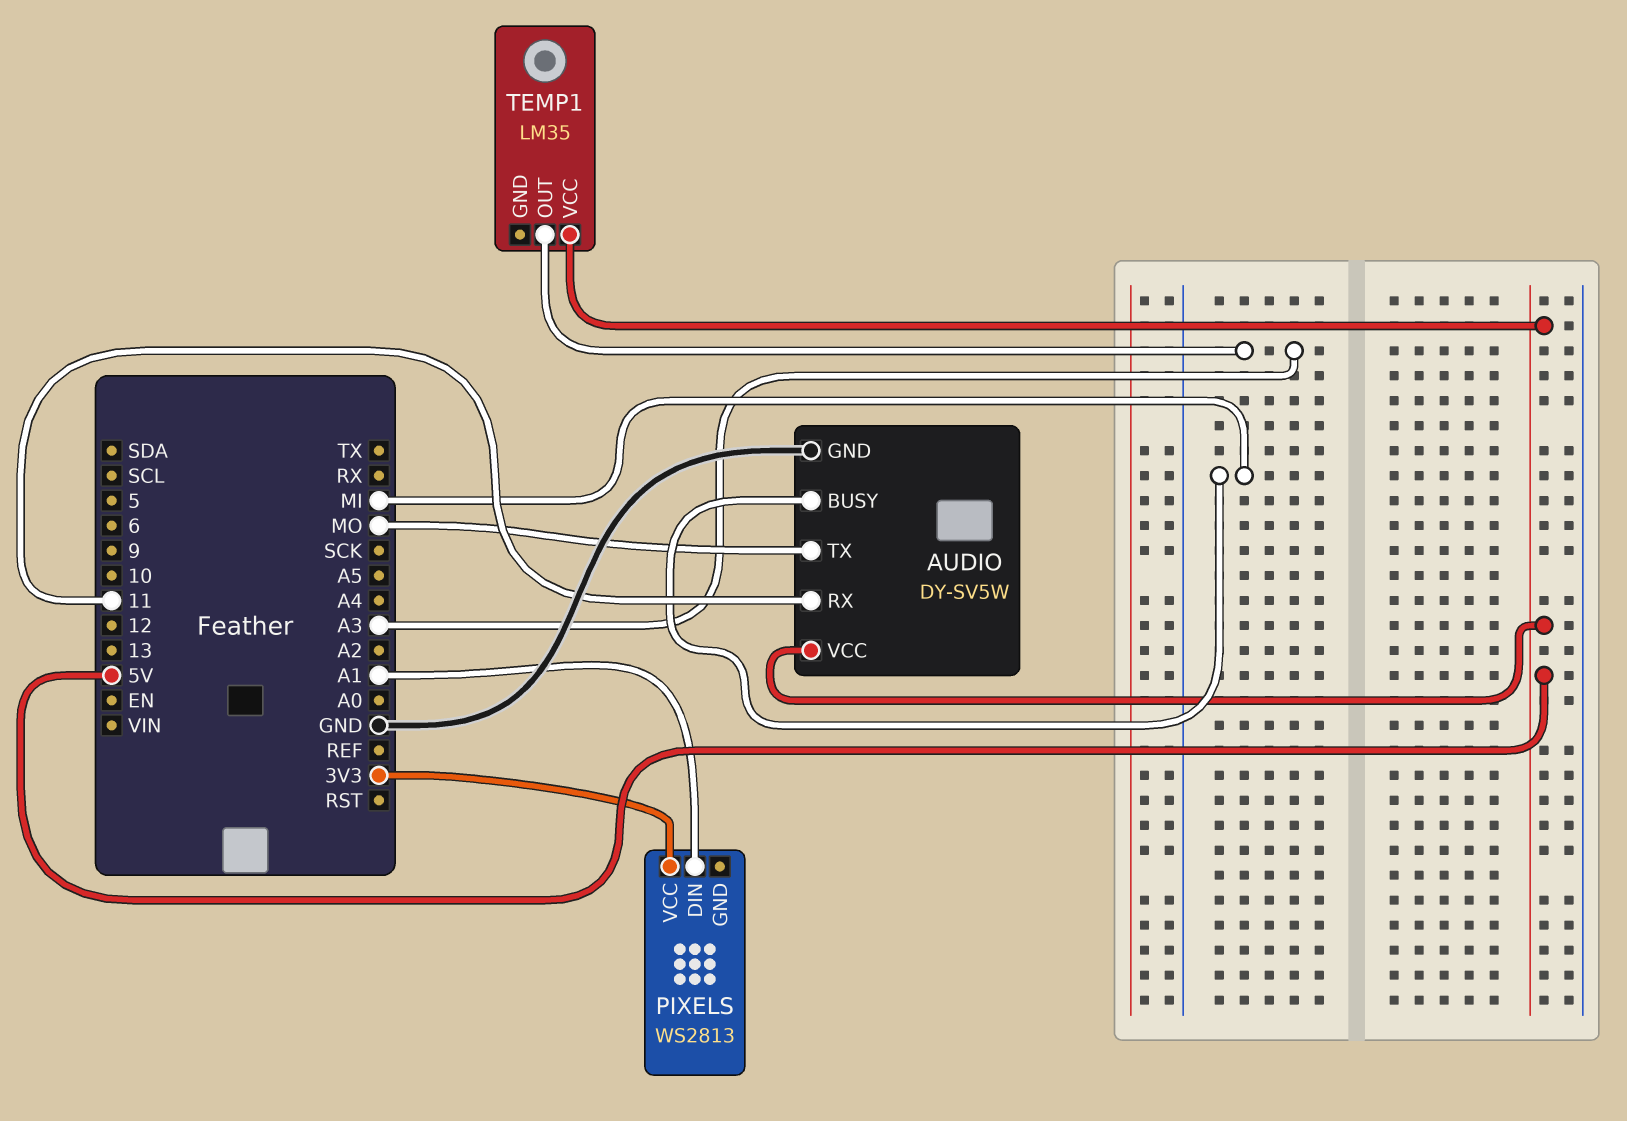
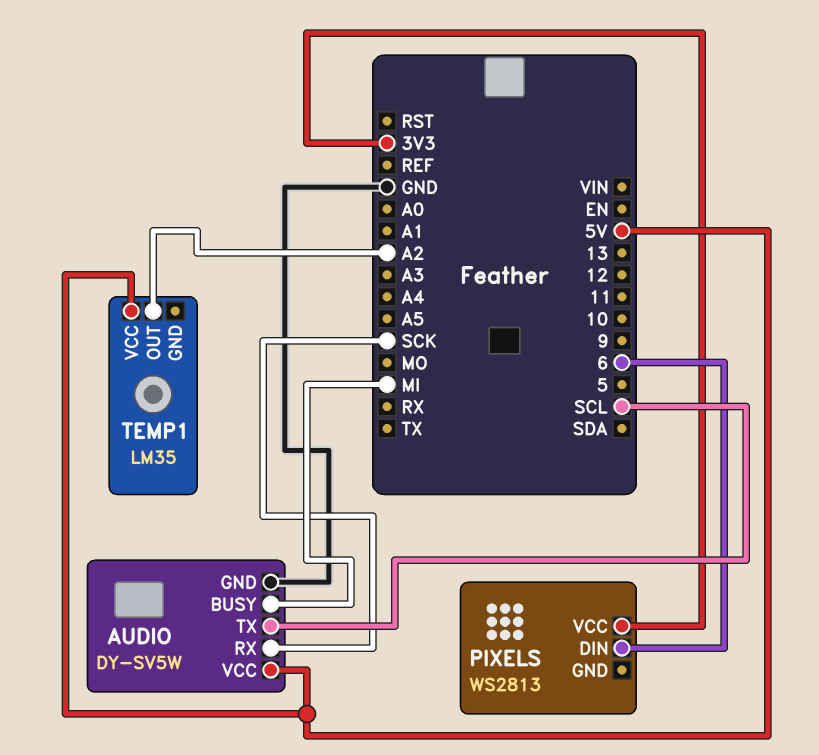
AUDIO pin RX: 11 -> SCK
AUDIO pin TX: MO -> SCL
PIXELS pin DIN: A1 -> 6
TEMP1 pin OUT: A3 -> A2

